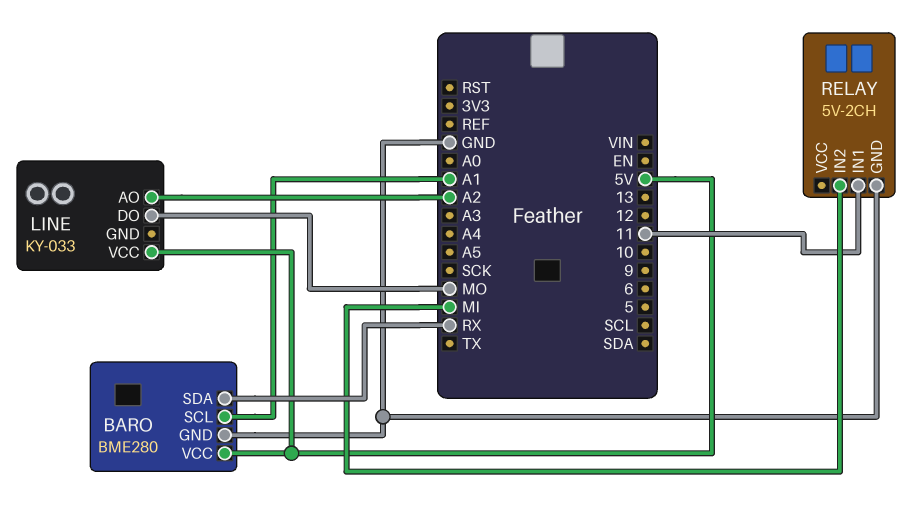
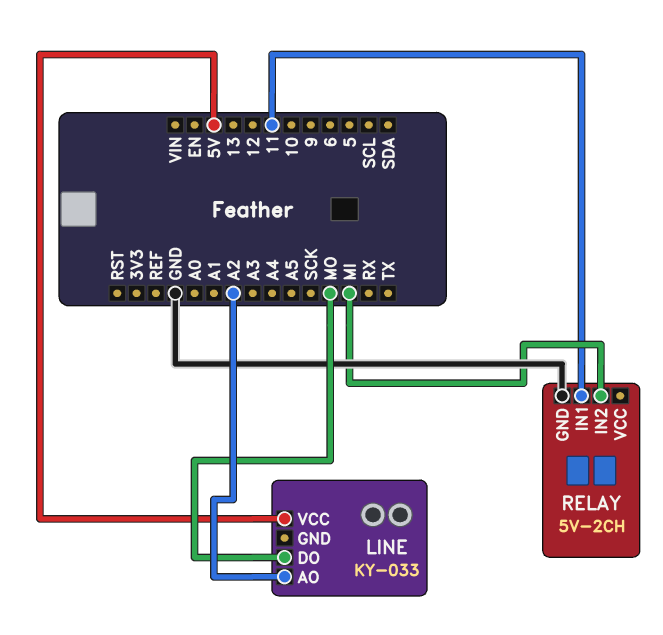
BARO: BME280 -> none
BARO pin GND: GND -> none
BARO pin SCL: A1 -> none
BARO pin SDA: RX -> none
BARO pin VCC: 5V -> none

